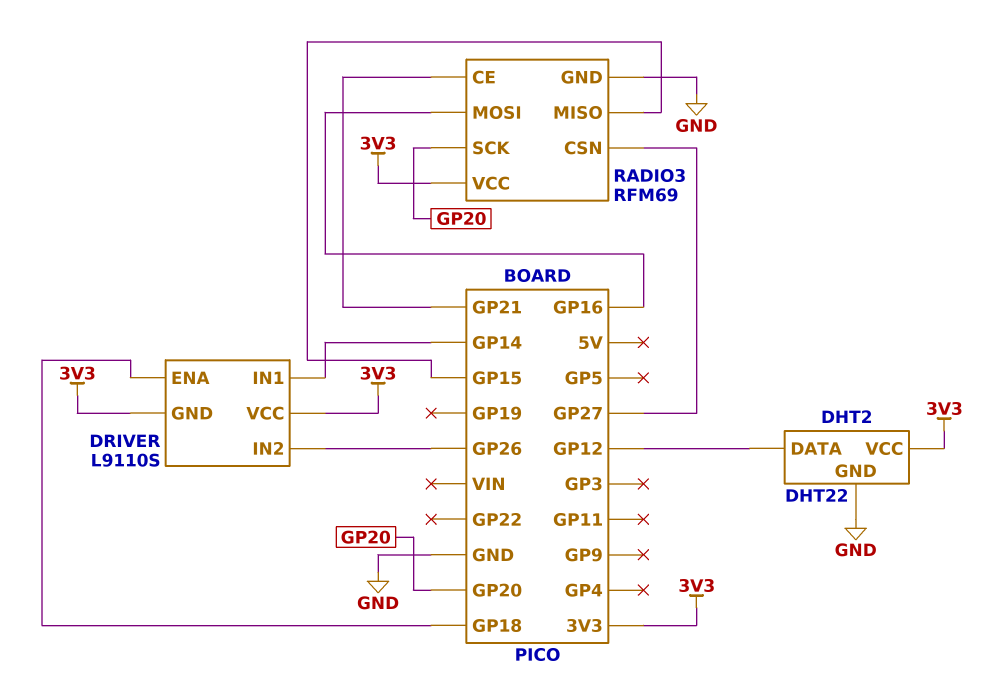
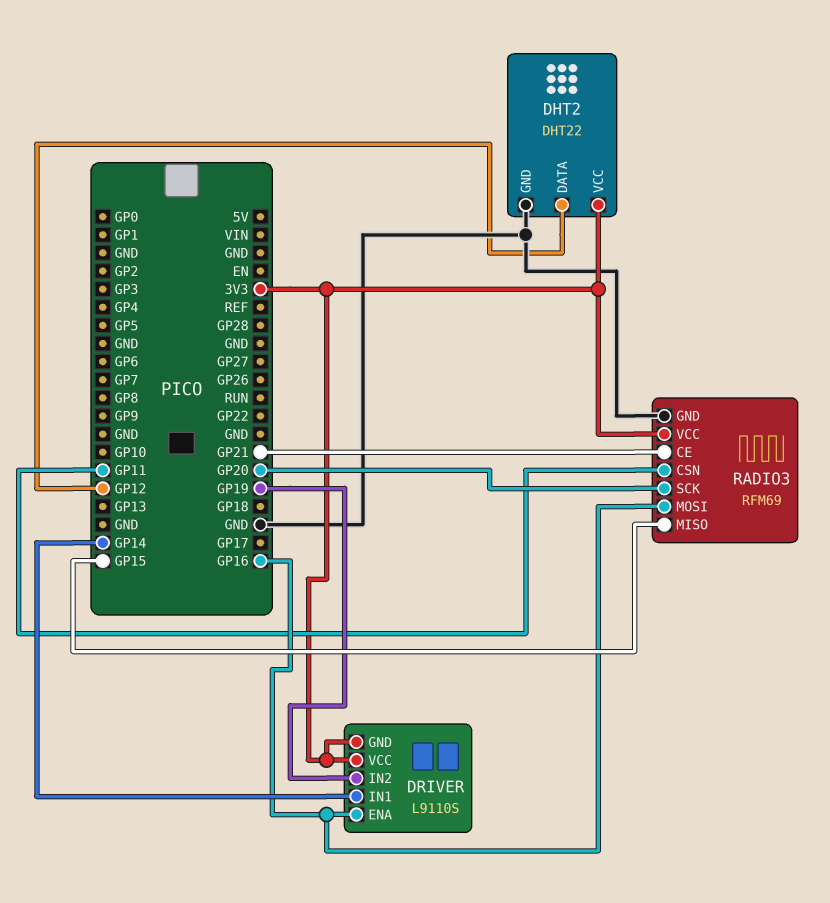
DRIVER pin ENA: GP18 -> GP16
DRIVER pin IN2: GP26 -> GP19
RADIO3 pin CSN: GP27 -> GP11

